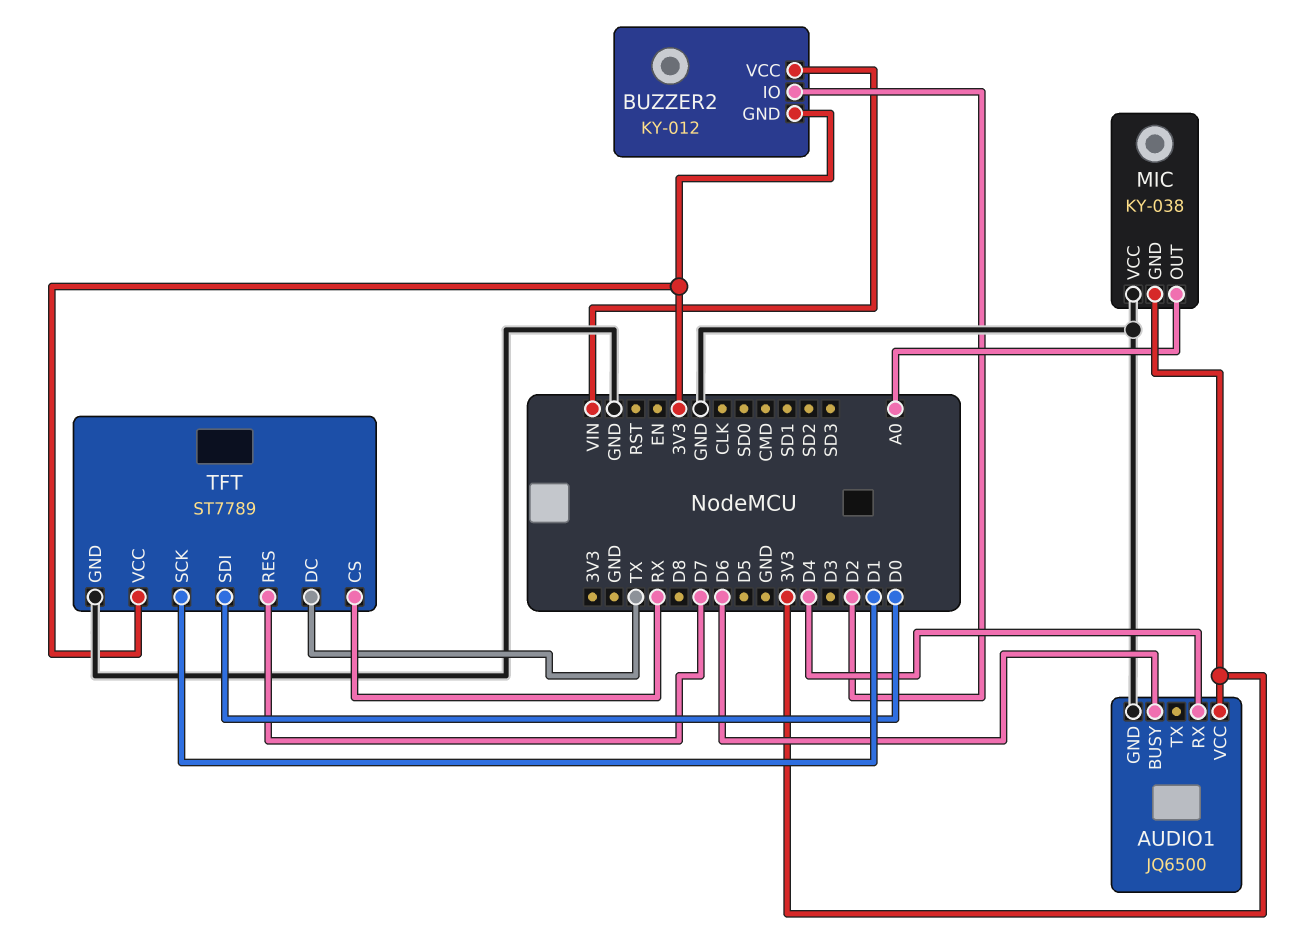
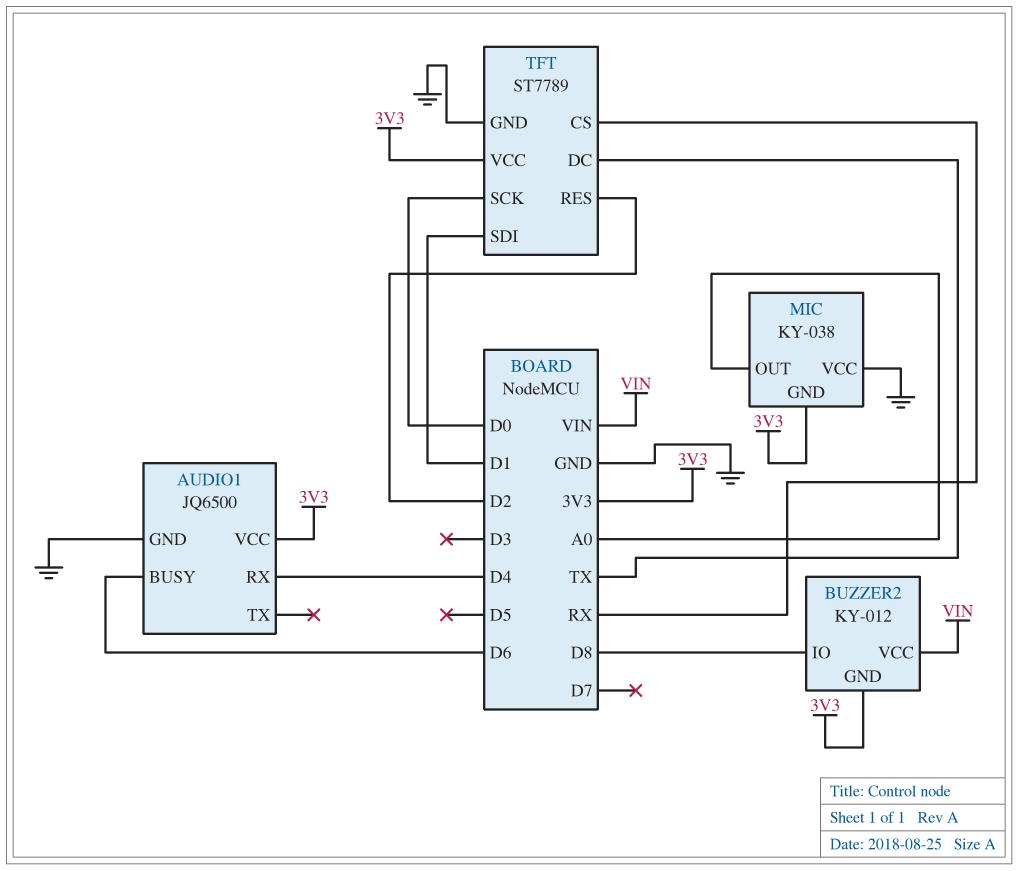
BUZZER2 pin IO: D2 -> D8
TFT pin RES: D7 -> D2
TFT pin SCK: D1 -> D0
TFT pin SDI: D0 -> D1

